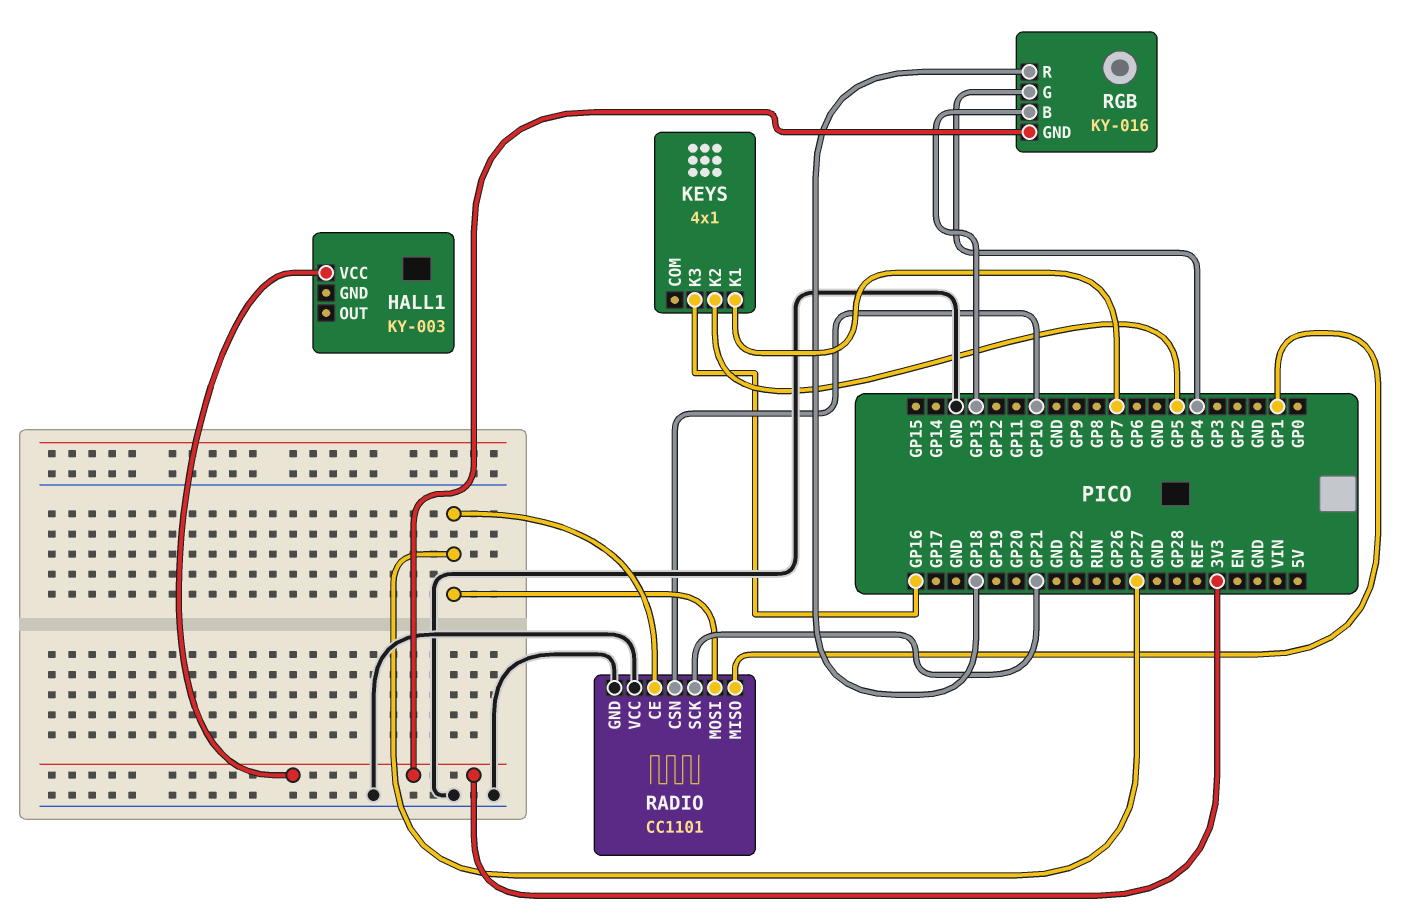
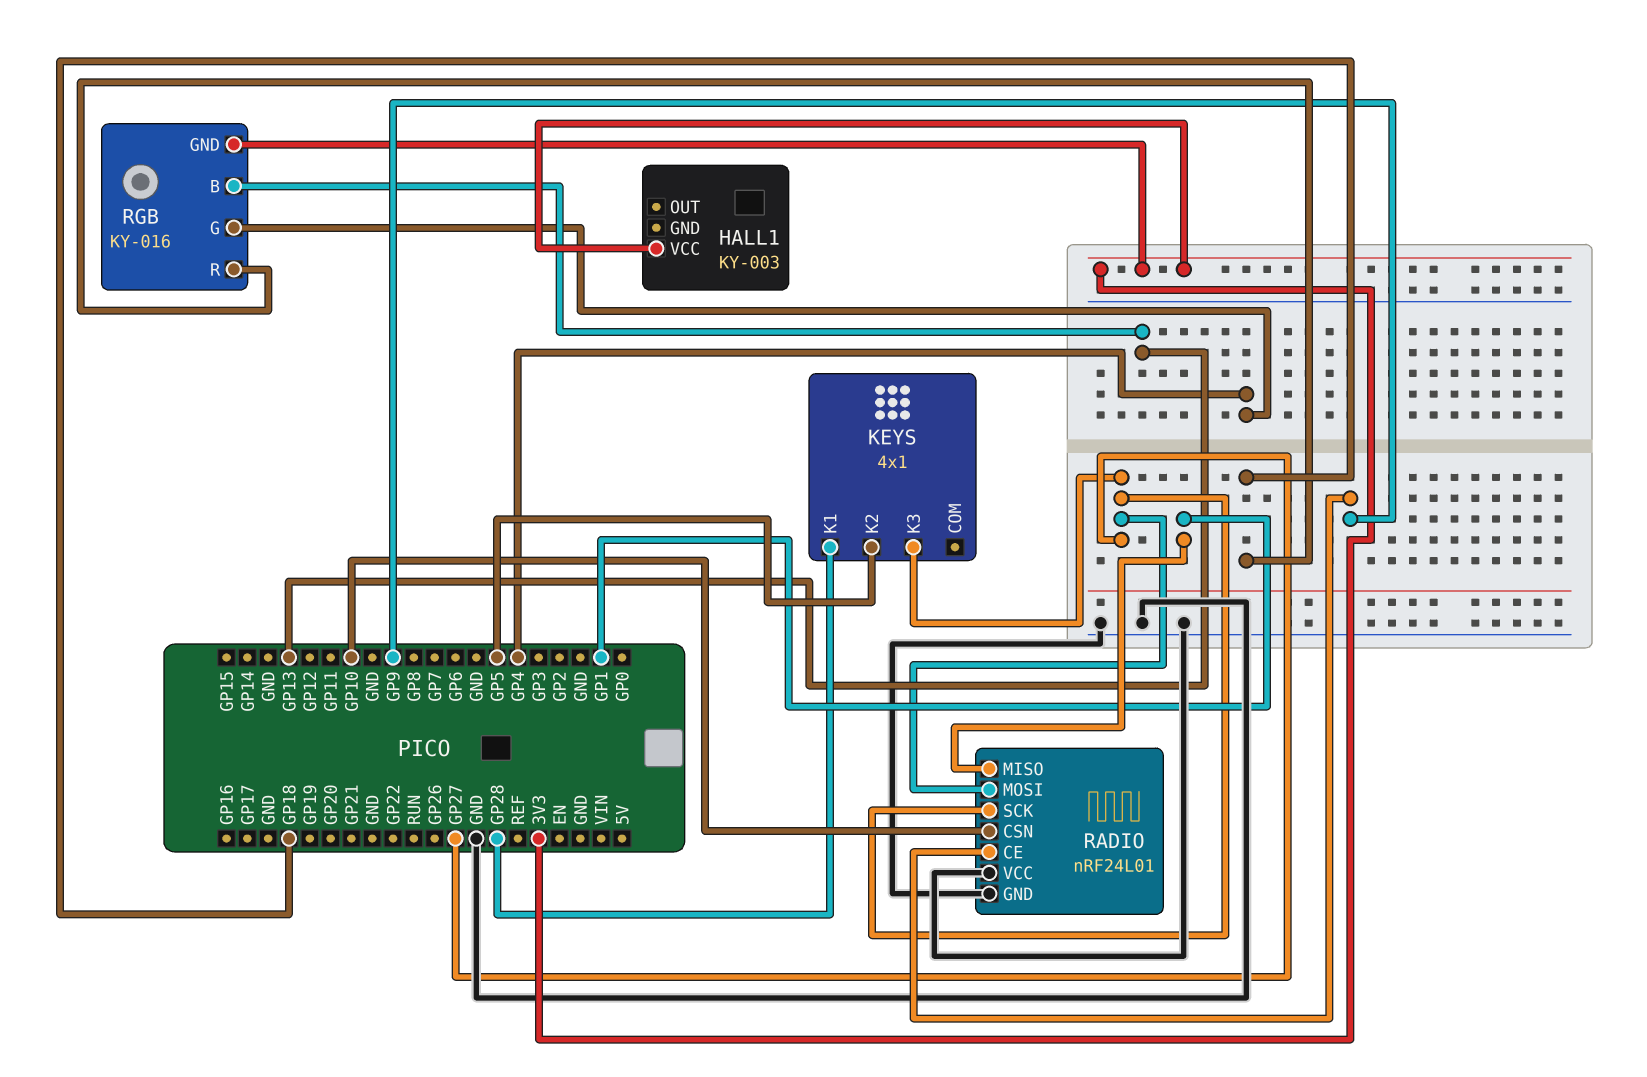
KEYS pin K1: GP7 -> GP28
KEYS pin K3: GP16 -> GP27
RADIO: CC1101 -> nRF24L01
RADIO pin CE: GP27 -> GP9
RADIO pin SCK: GP21 -> GP27

